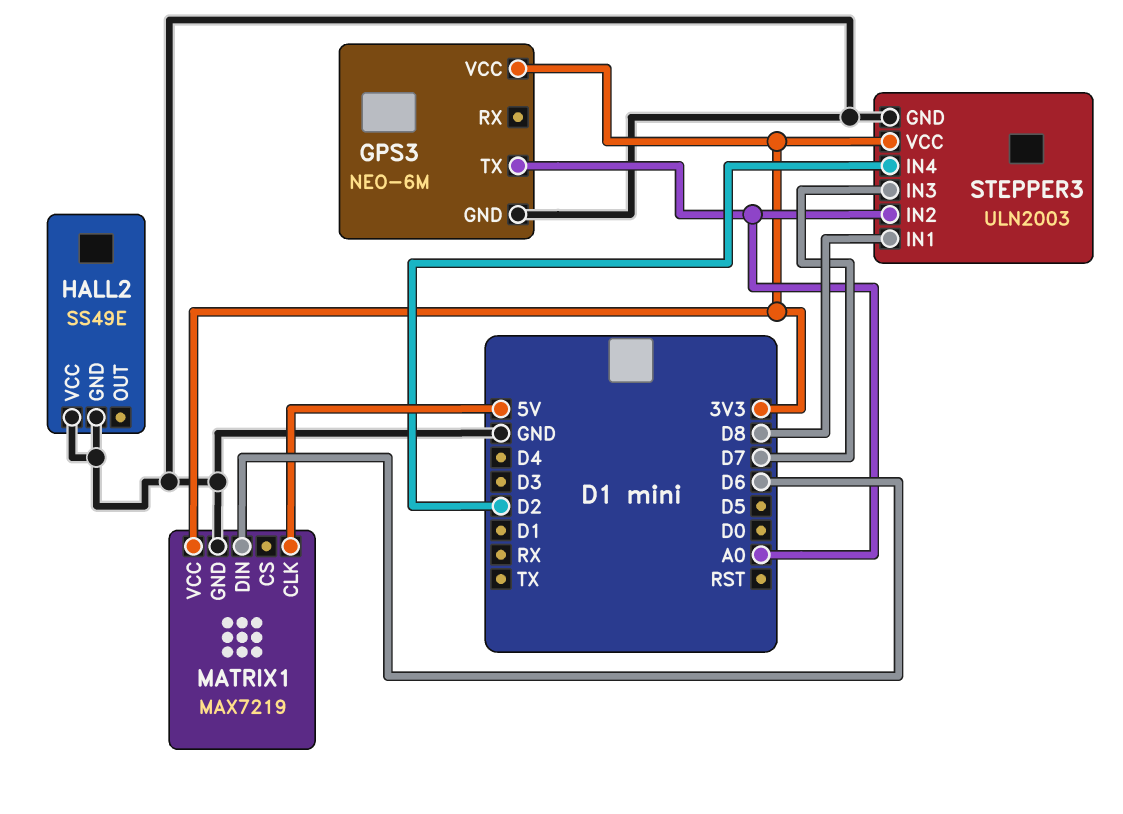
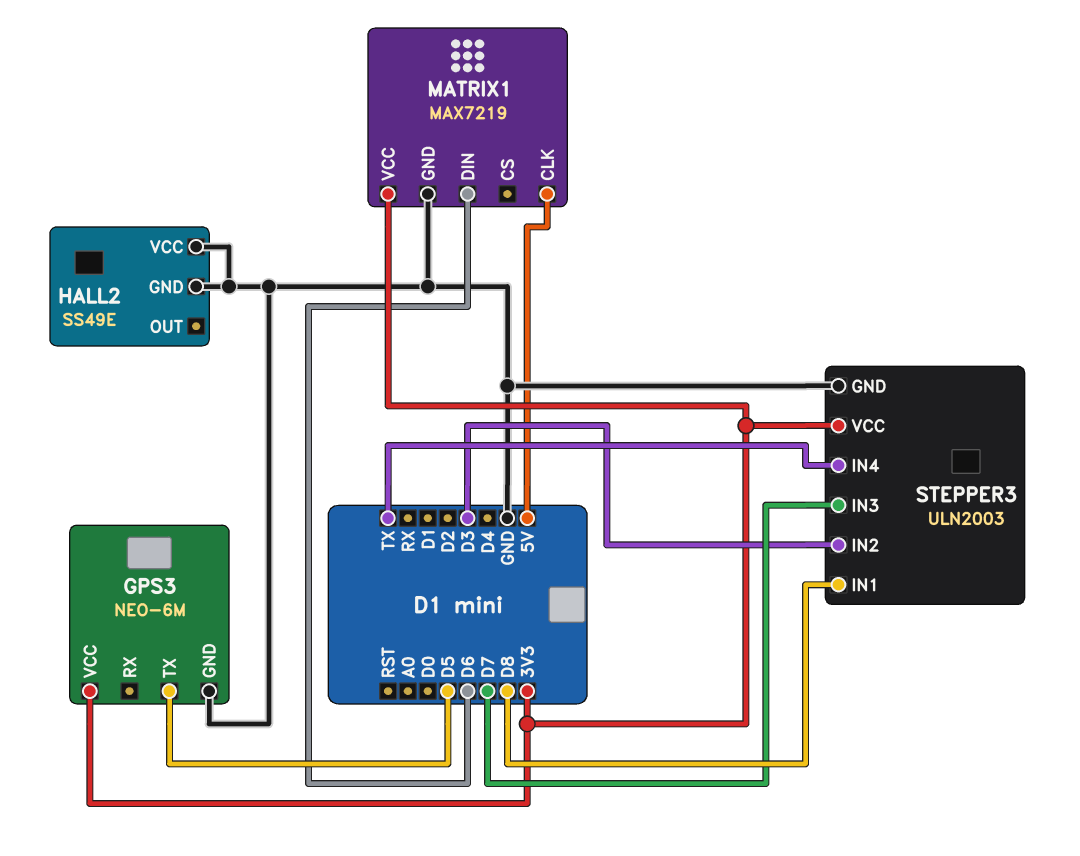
GPS3 pin TX: A0 -> D5
STEPPER3 pin IN2: A0 -> D3
STEPPER3 pin IN4: D2 -> TX

